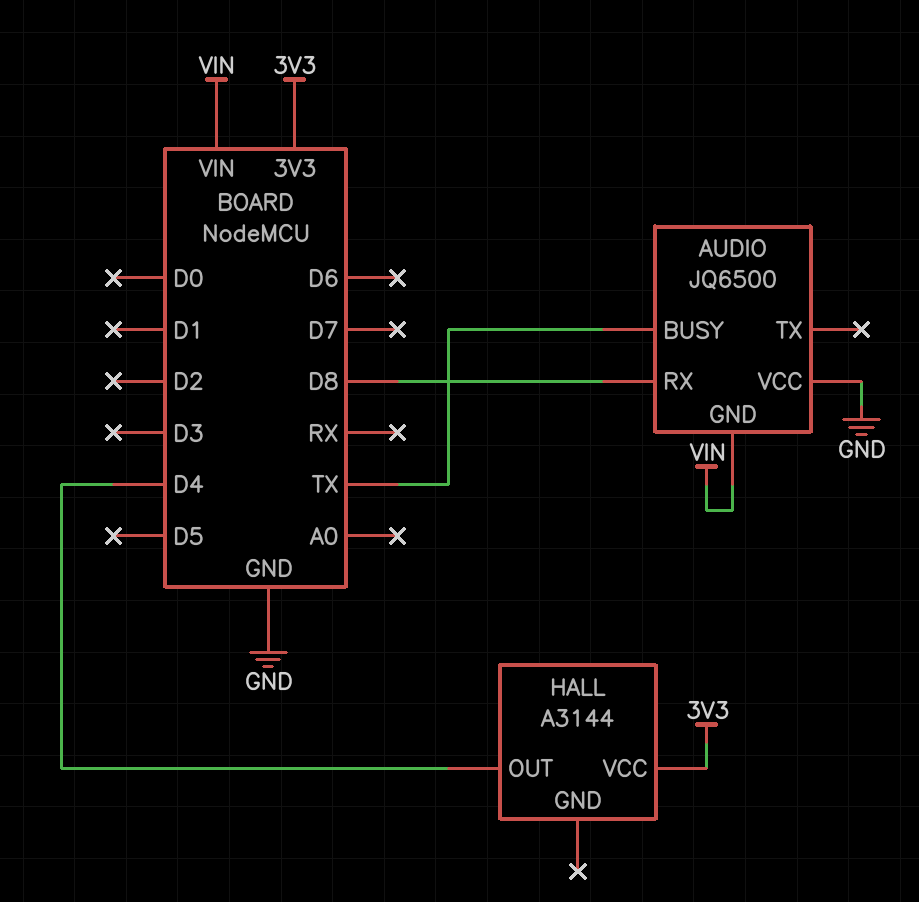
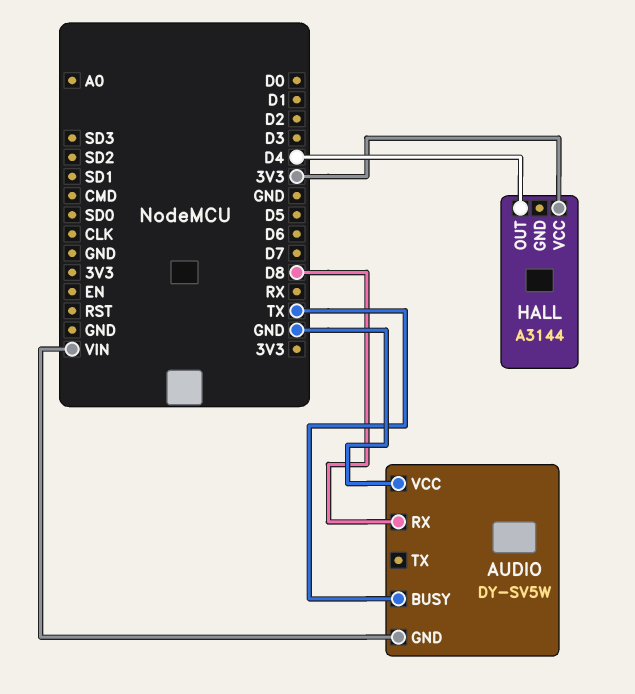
AUDIO: JQ6500 -> DY-SV5W

